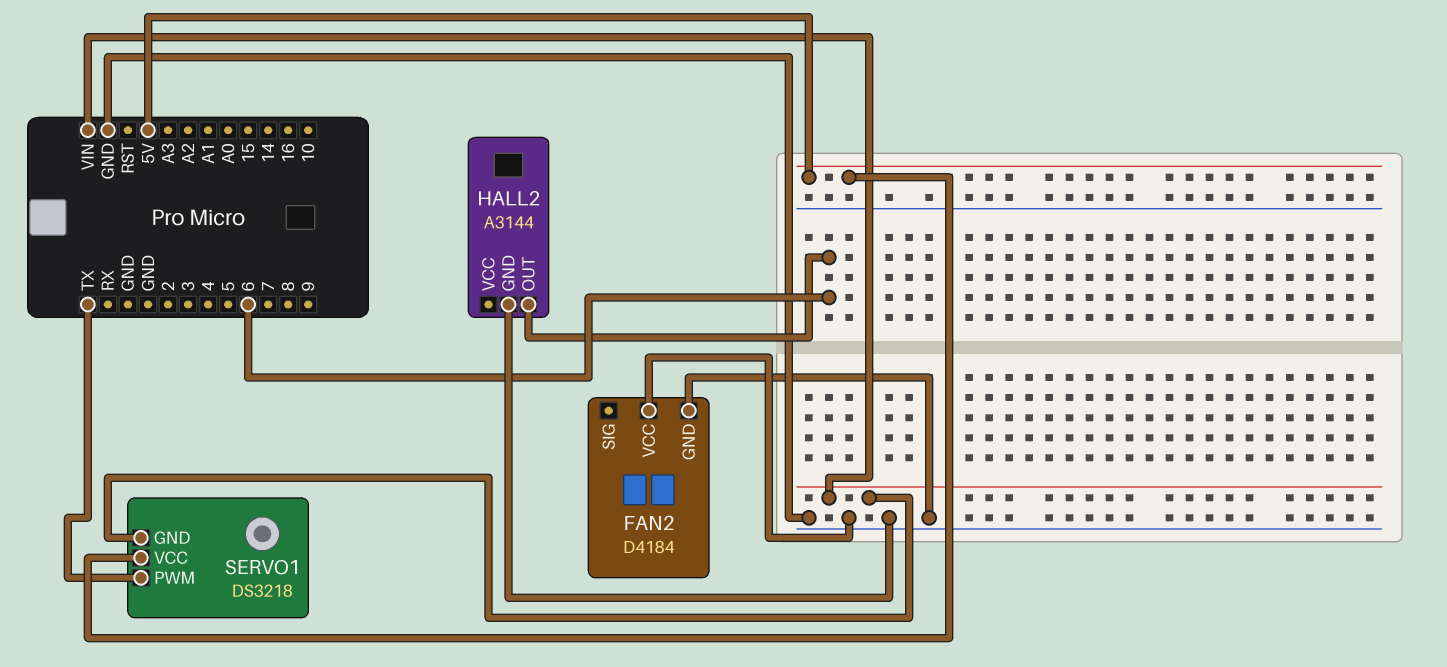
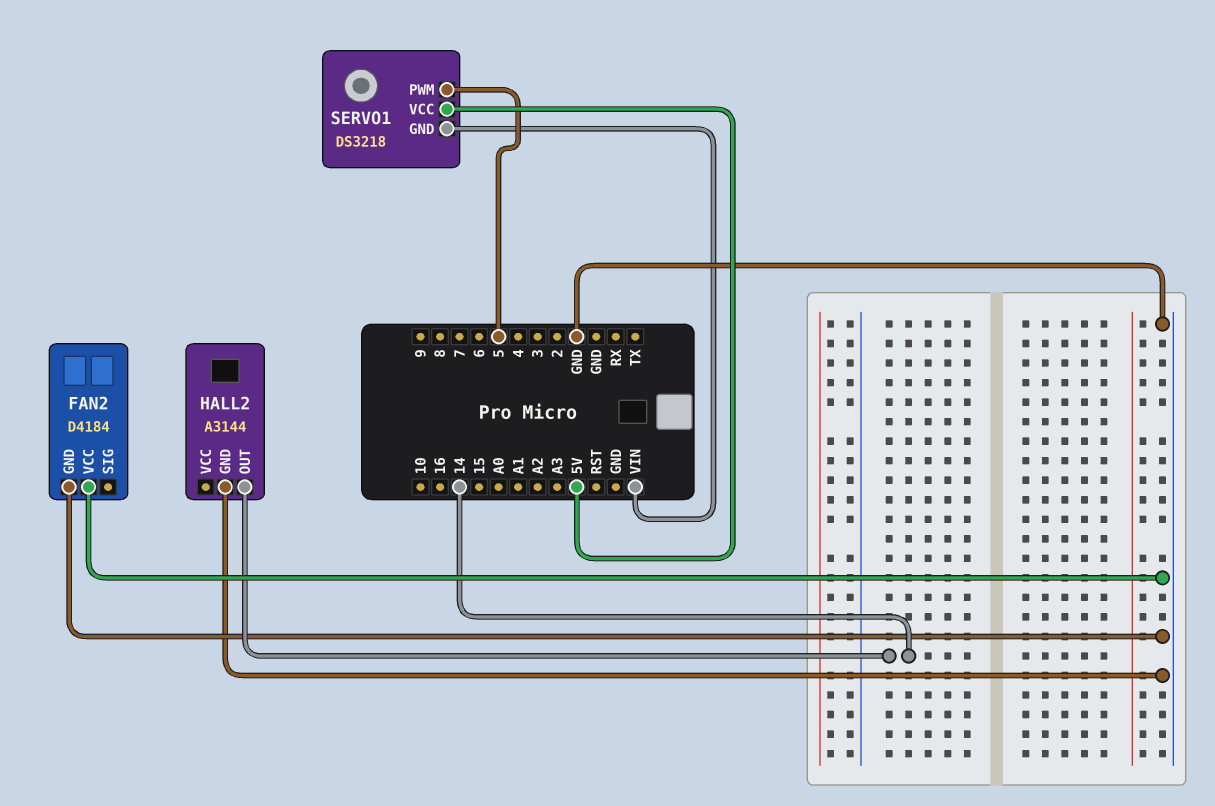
HALL2 pin OUT: 6 -> 14
SERVO1 pin PWM: TX -> 5

